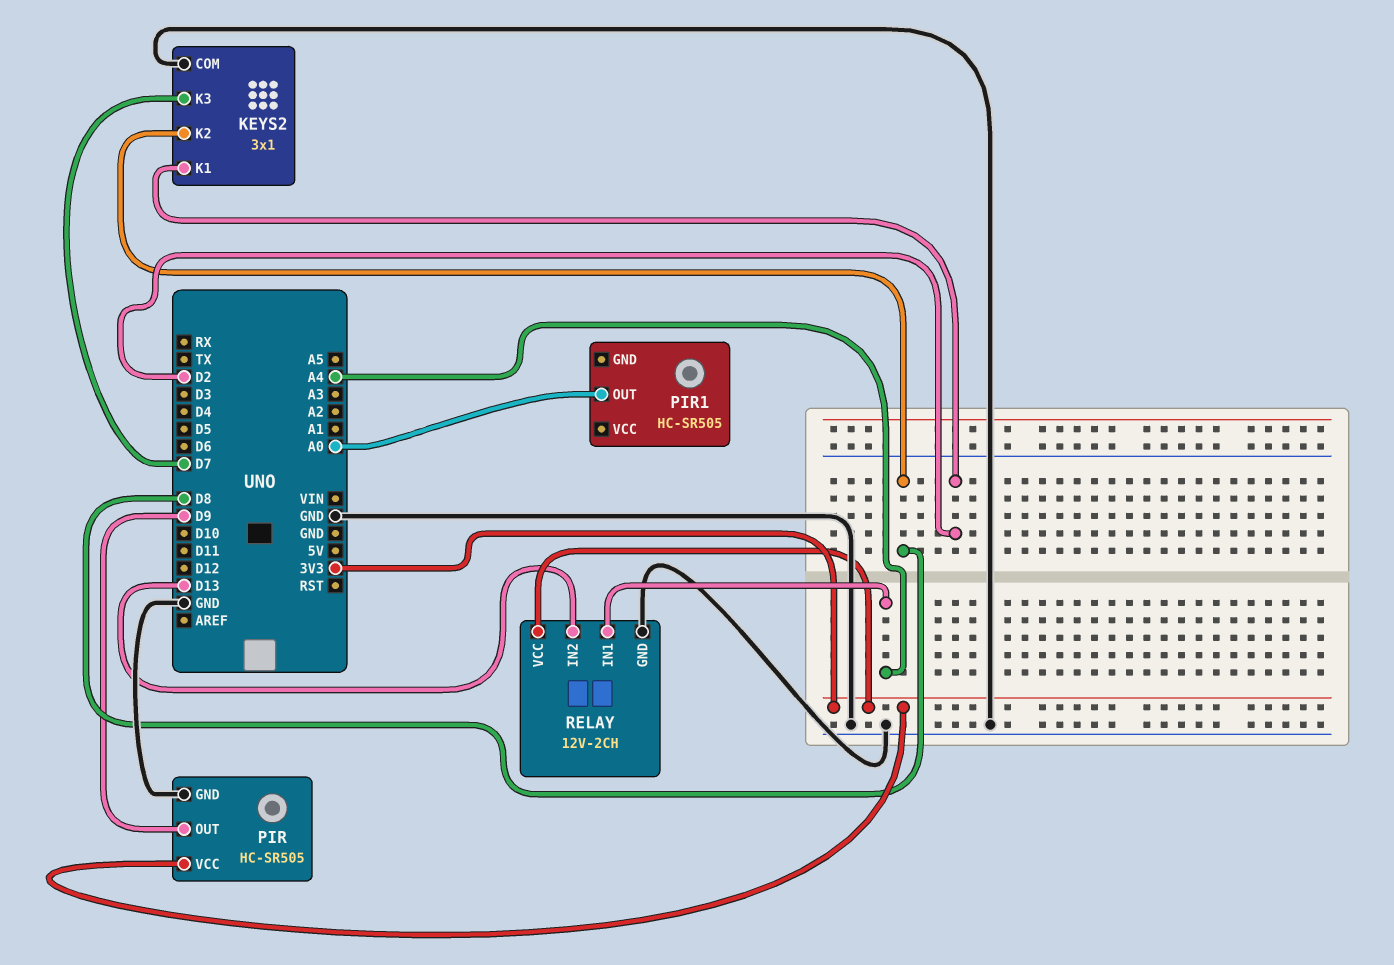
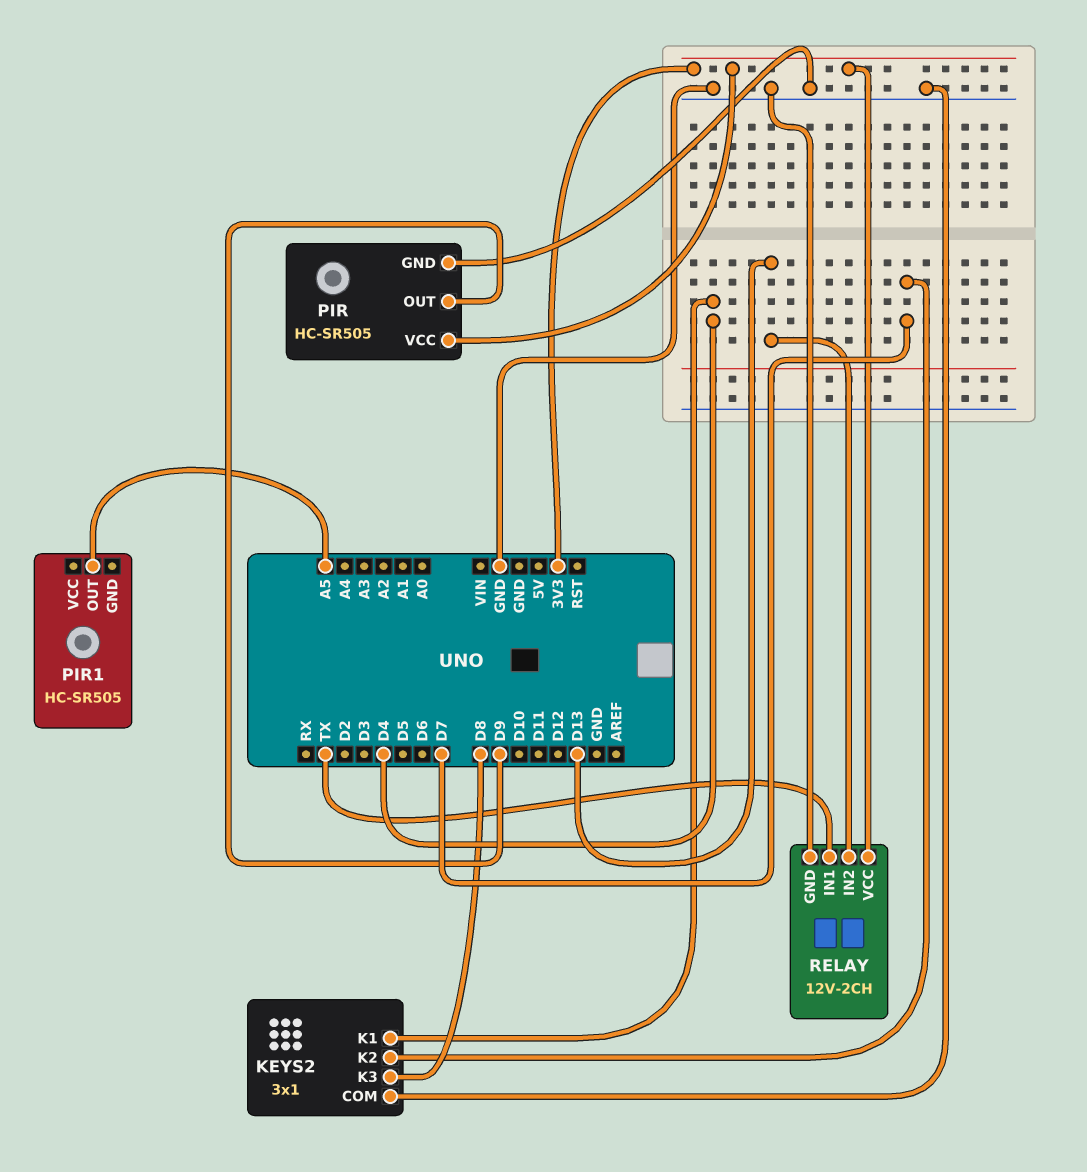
KEYS2 pin K1: D2 -> D4
KEYS2 pin K2: D8 -> D7
KEYS2 pin K3: D7 -> D8
PIR1 pin OUT: A0 -> A5
RELAY pin IN1: A4 -> TX

